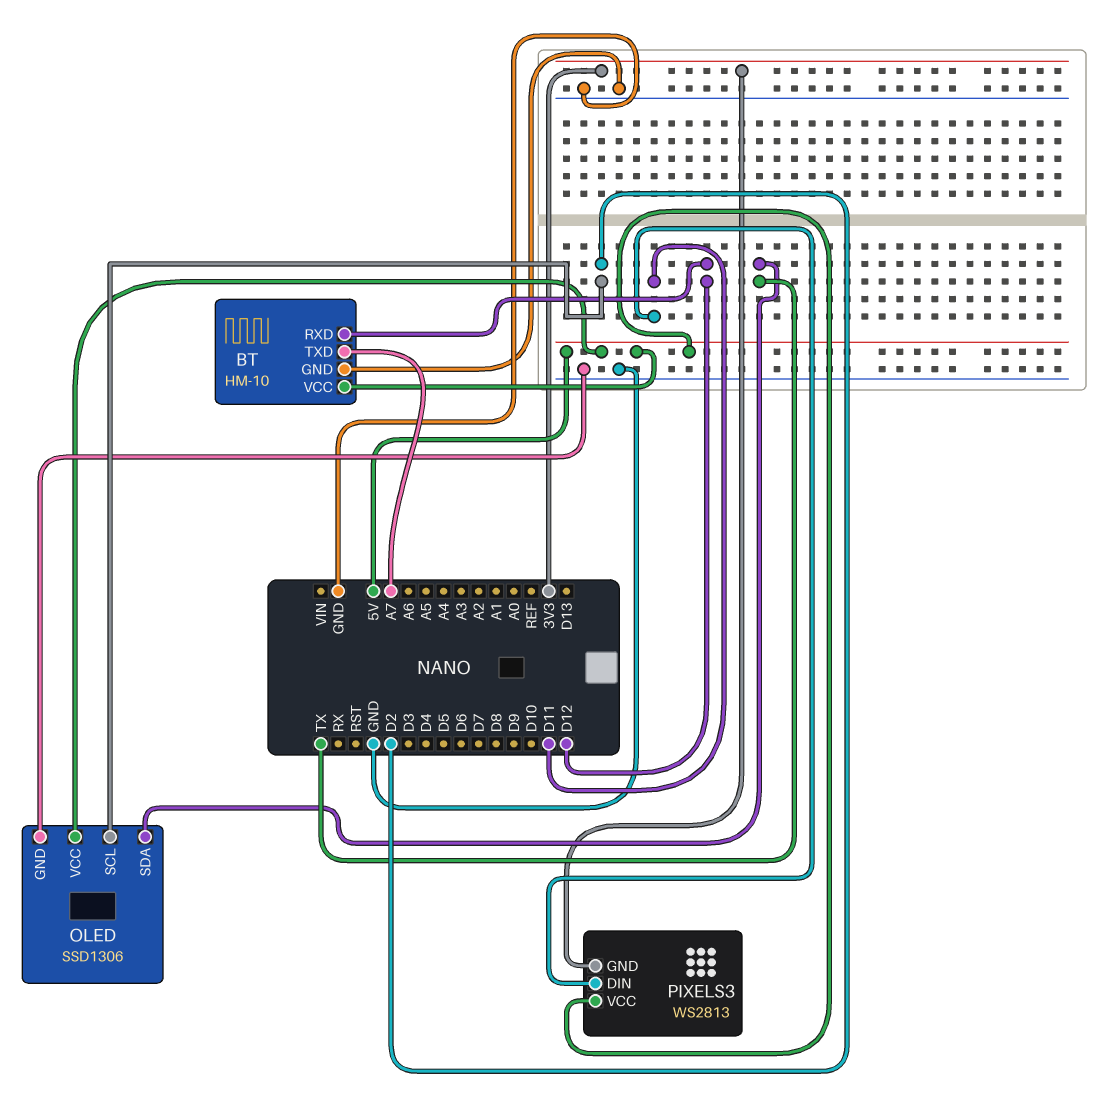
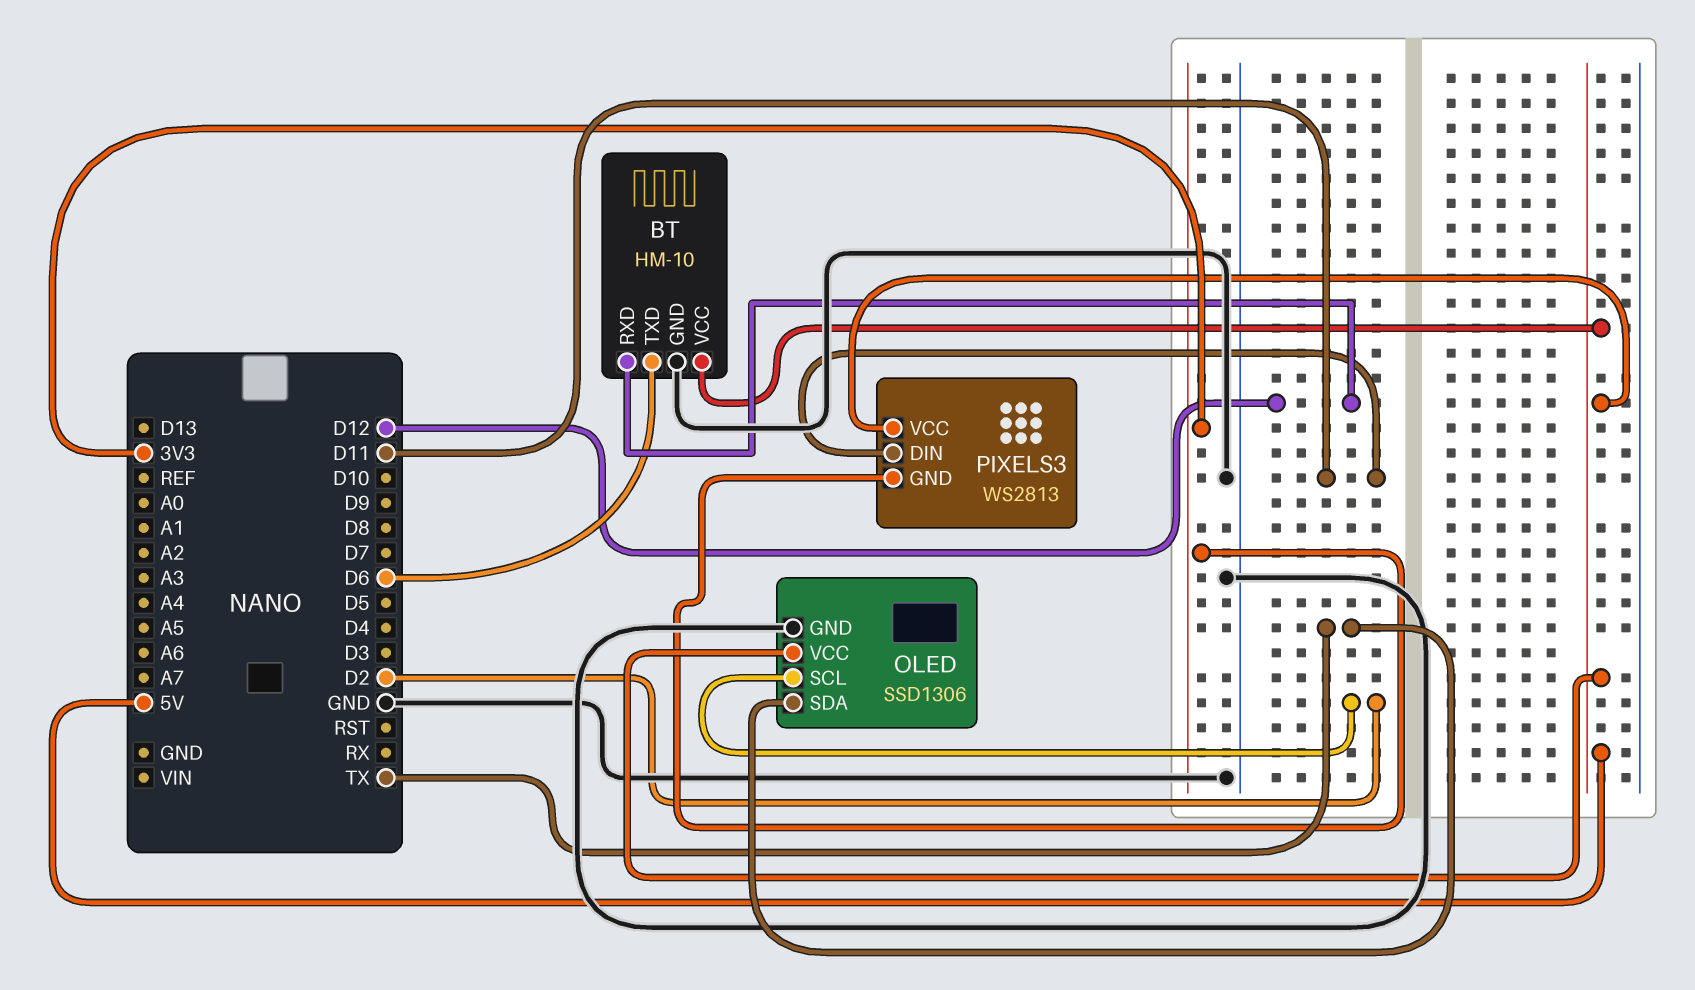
BT pin TXD: A7 -> D6

